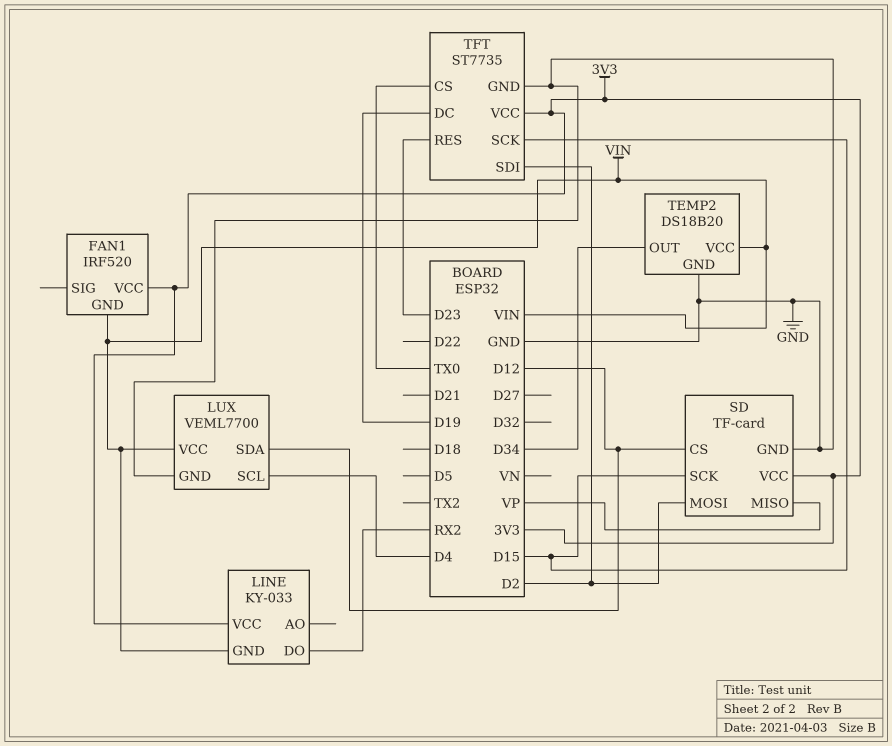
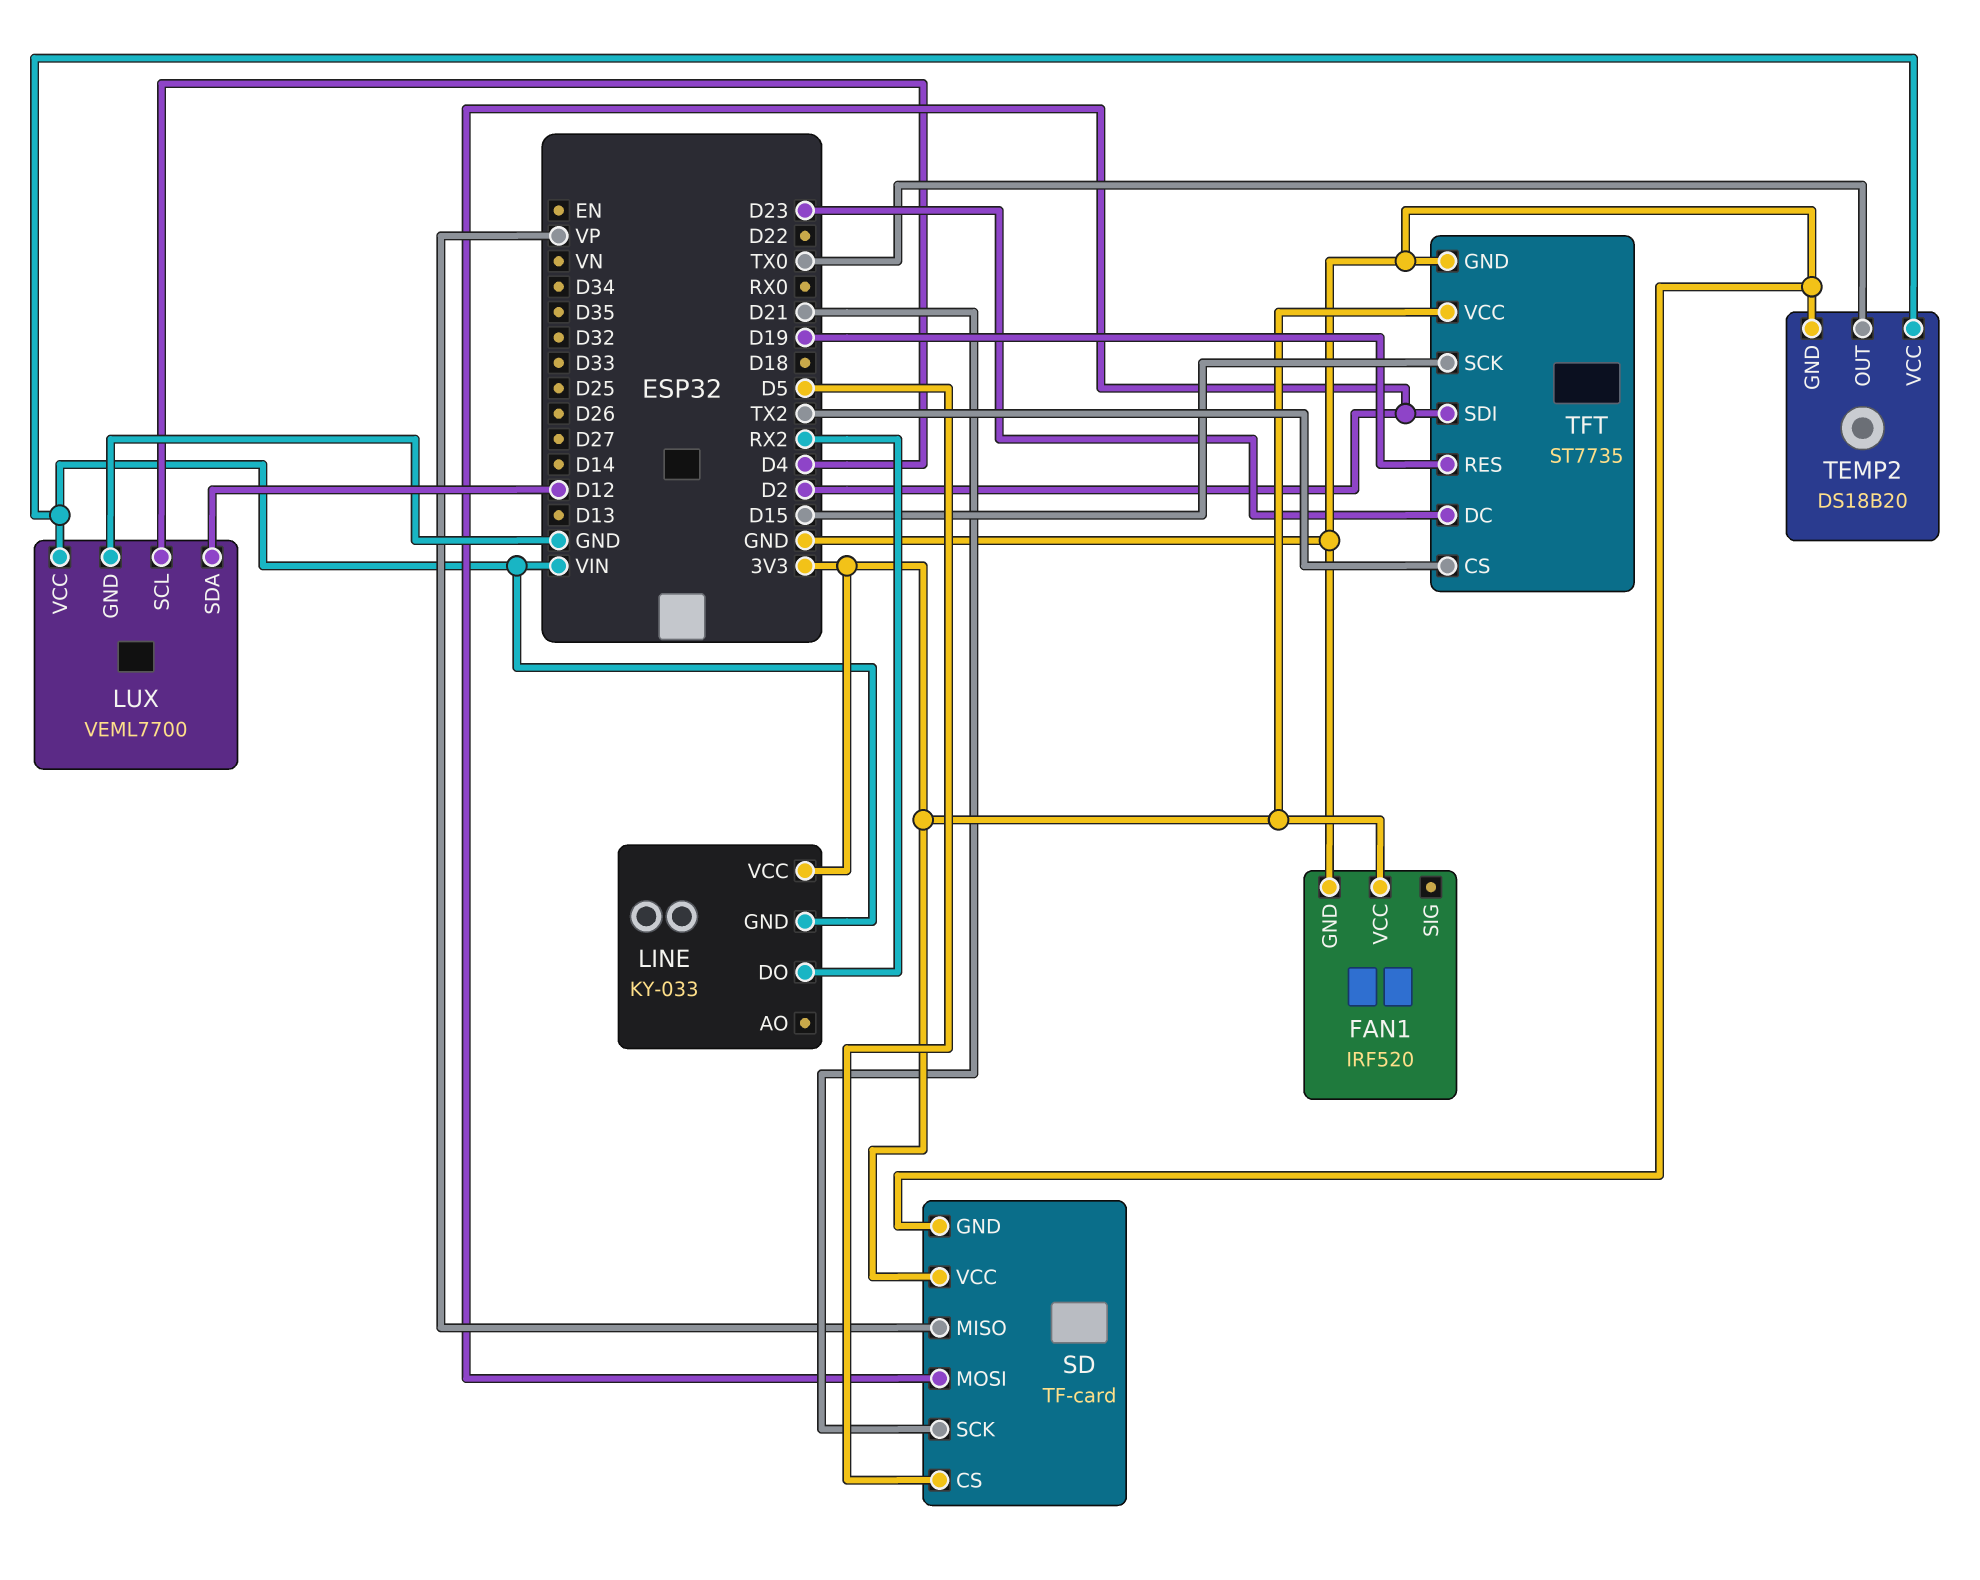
FAN1 pin GND: VIN -> GND
SD pin CS: D12 -> D5
SD pin SCK: D15 -> D21
TEMP2 pin OUT: D34 -> TX0
TFT pin CS: TX0 -> TX2
TFT pin DC: D19 -> D23
TFT pin RES: D23 -> D19

